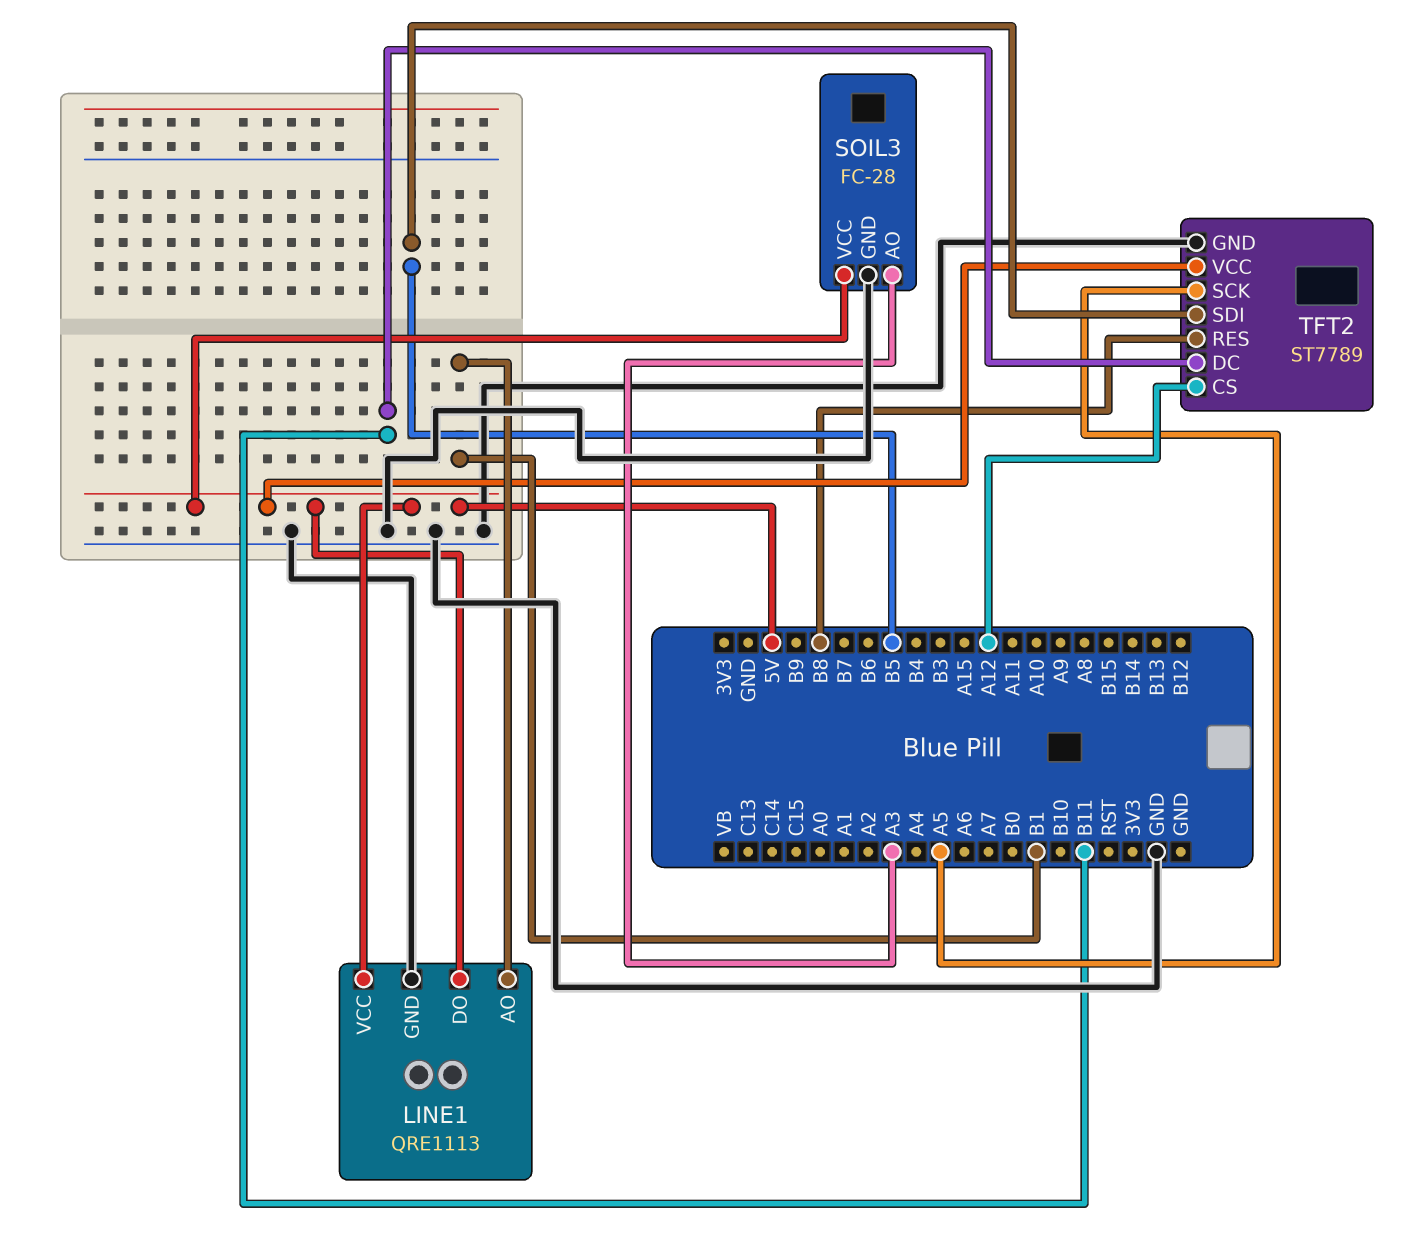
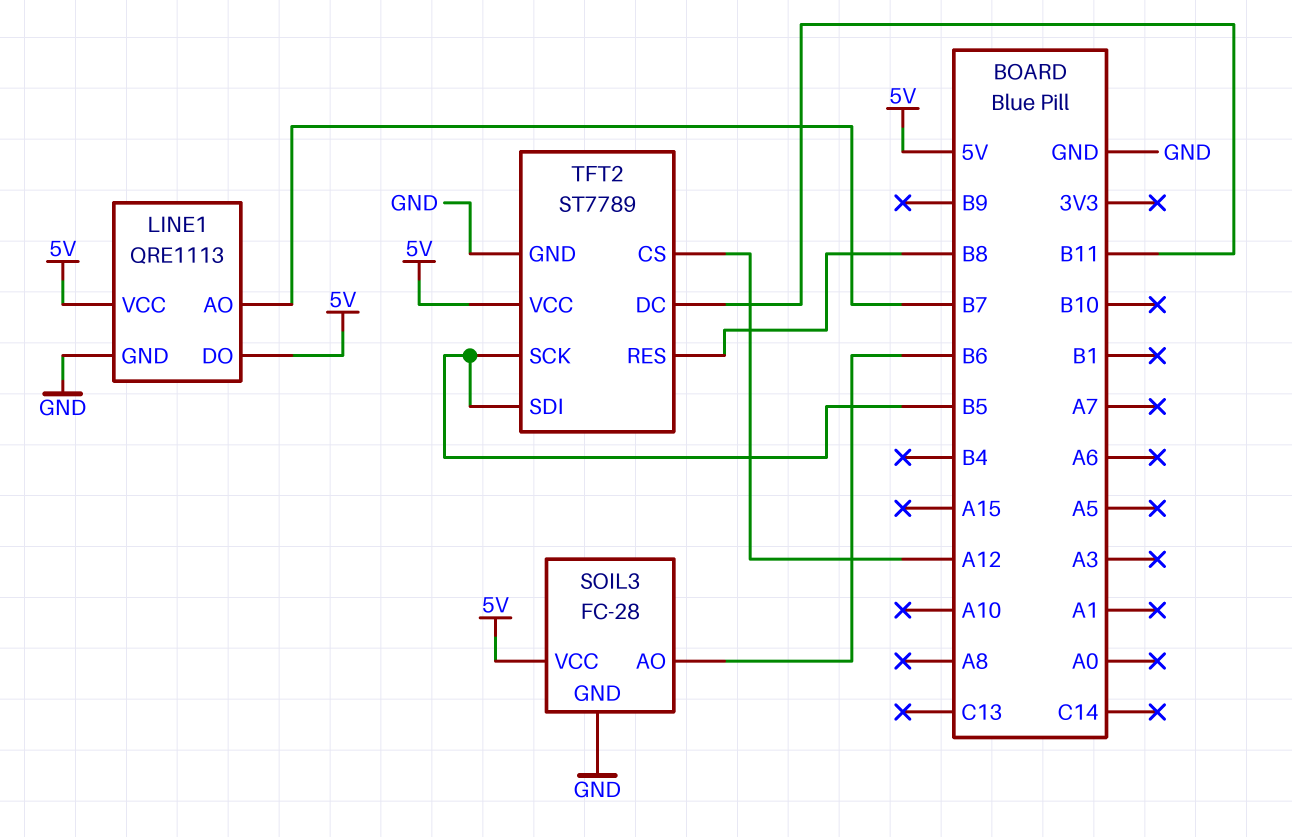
LINE1 pin AO: B1 -> B7
SOIL3 pin AO: A3 -> B6
TFT2 pin SCK: A5 -> B5

